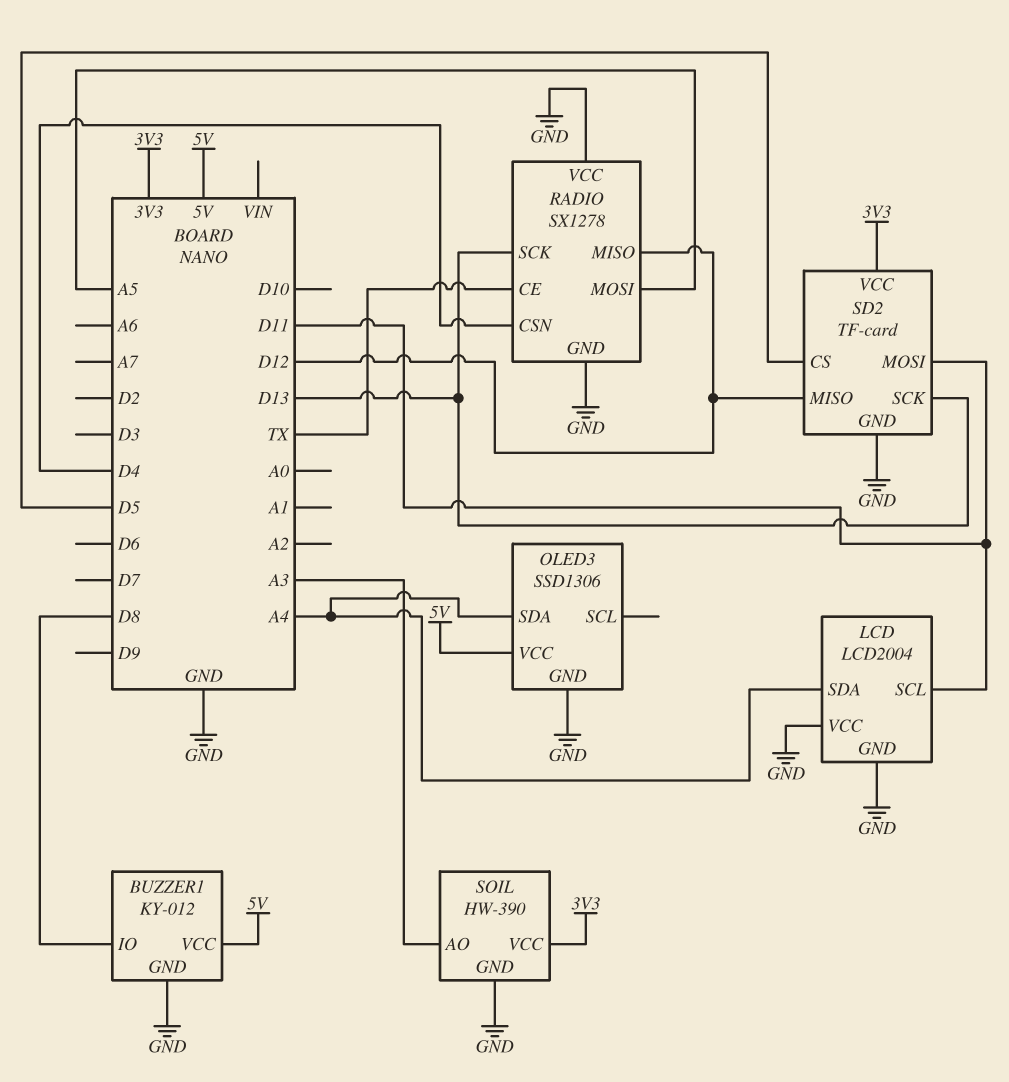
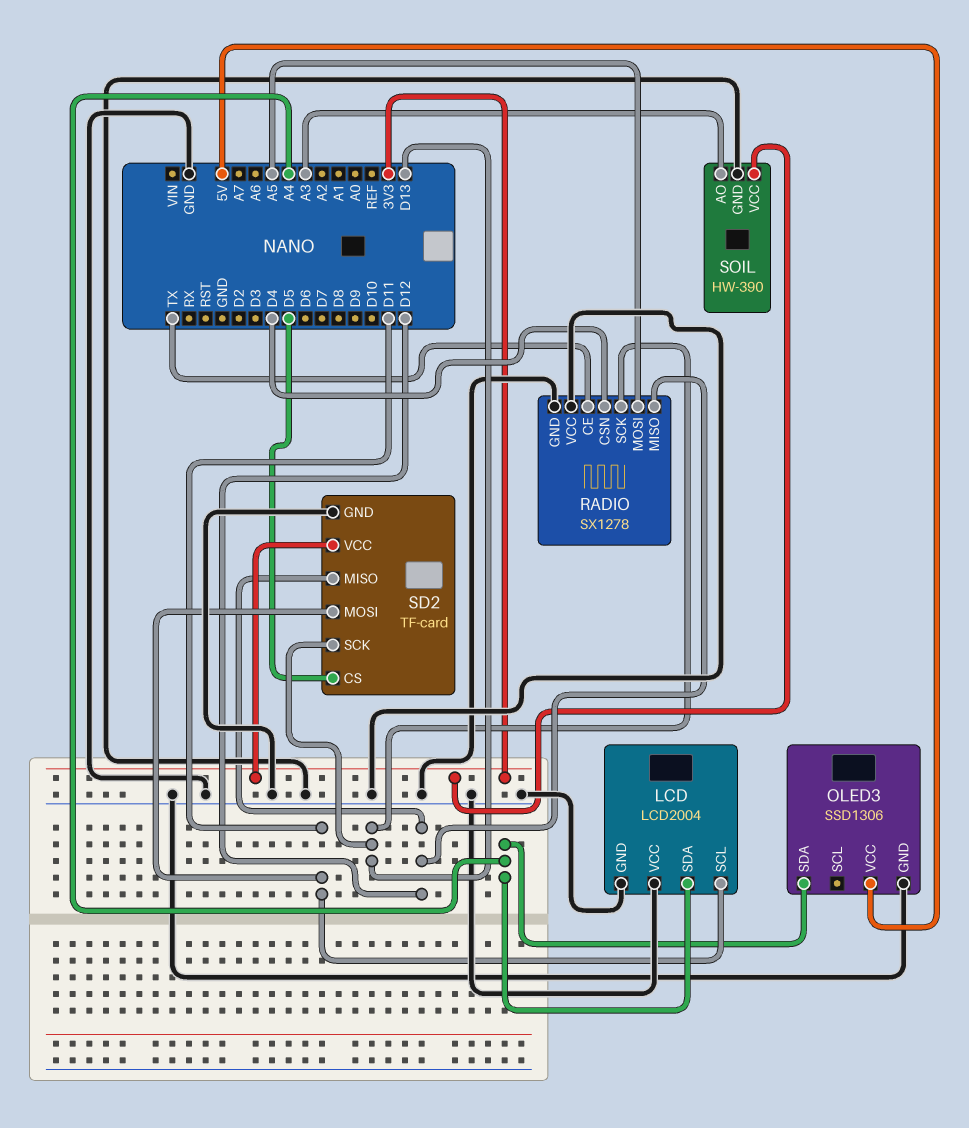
BUZZER1: KY-012 -> none
BUZZER1 pin GND: GND -> none
BUZZER1 pin IO: D8 -> none
BUZZER1 pin VCC: 5V -> none

